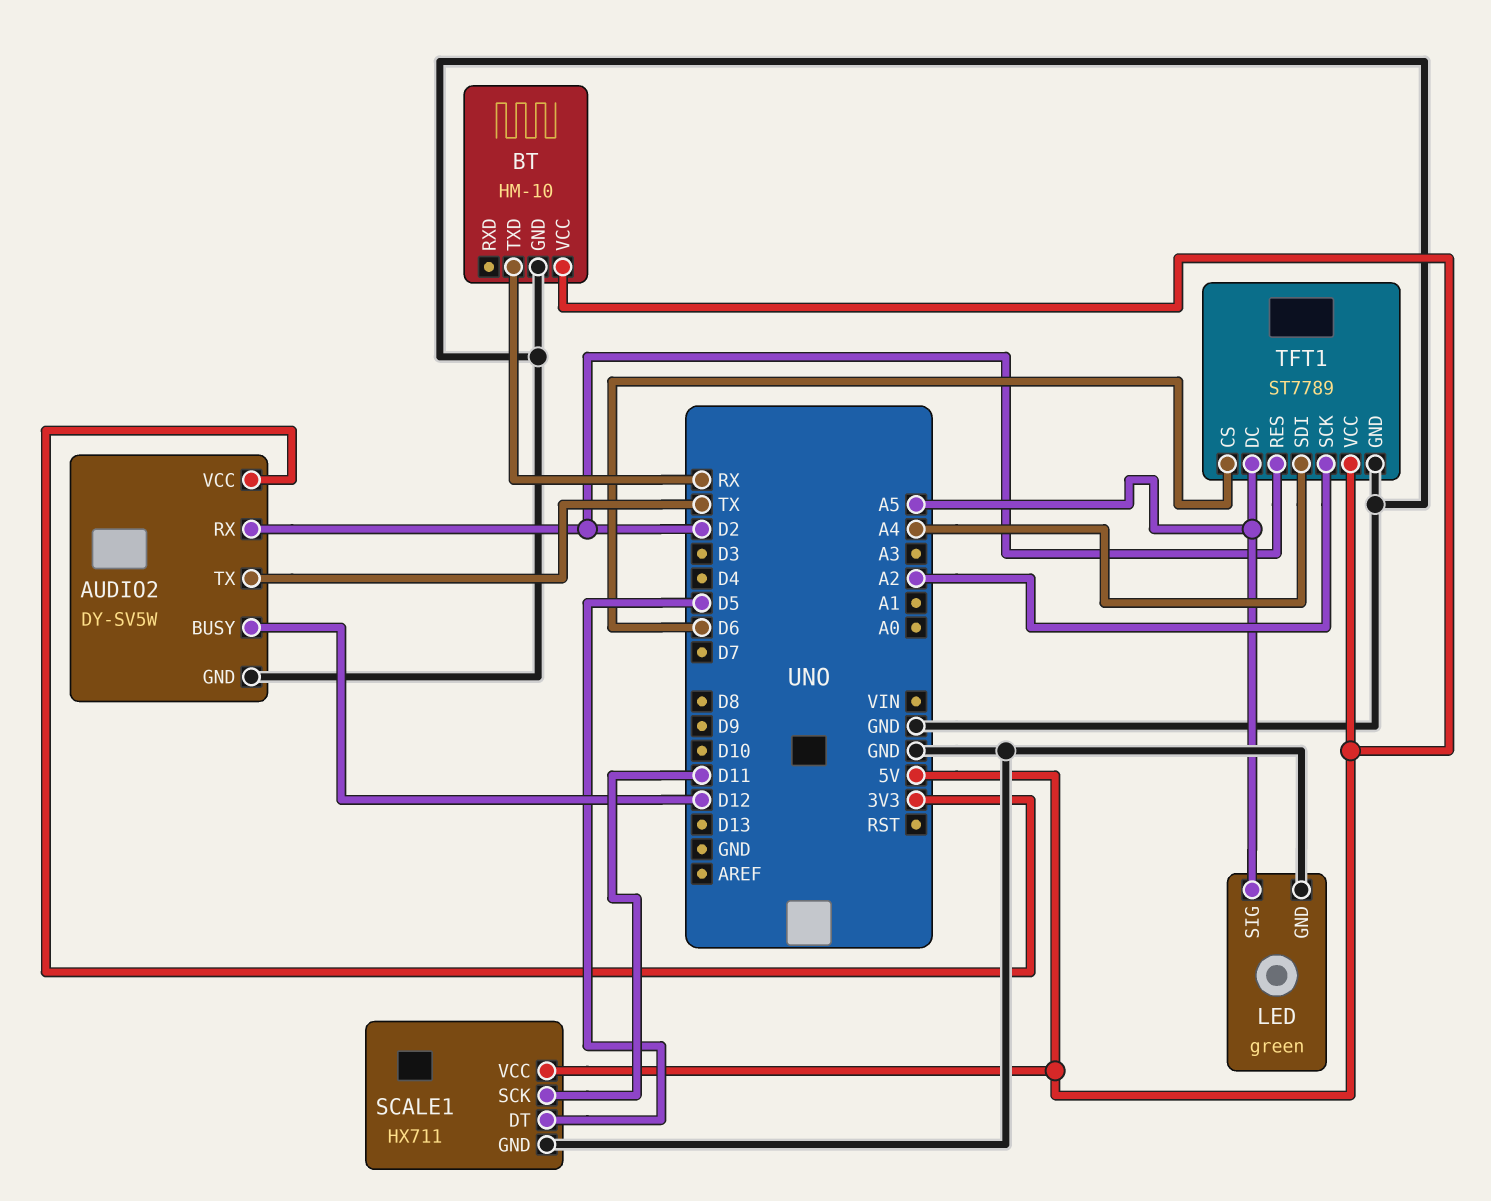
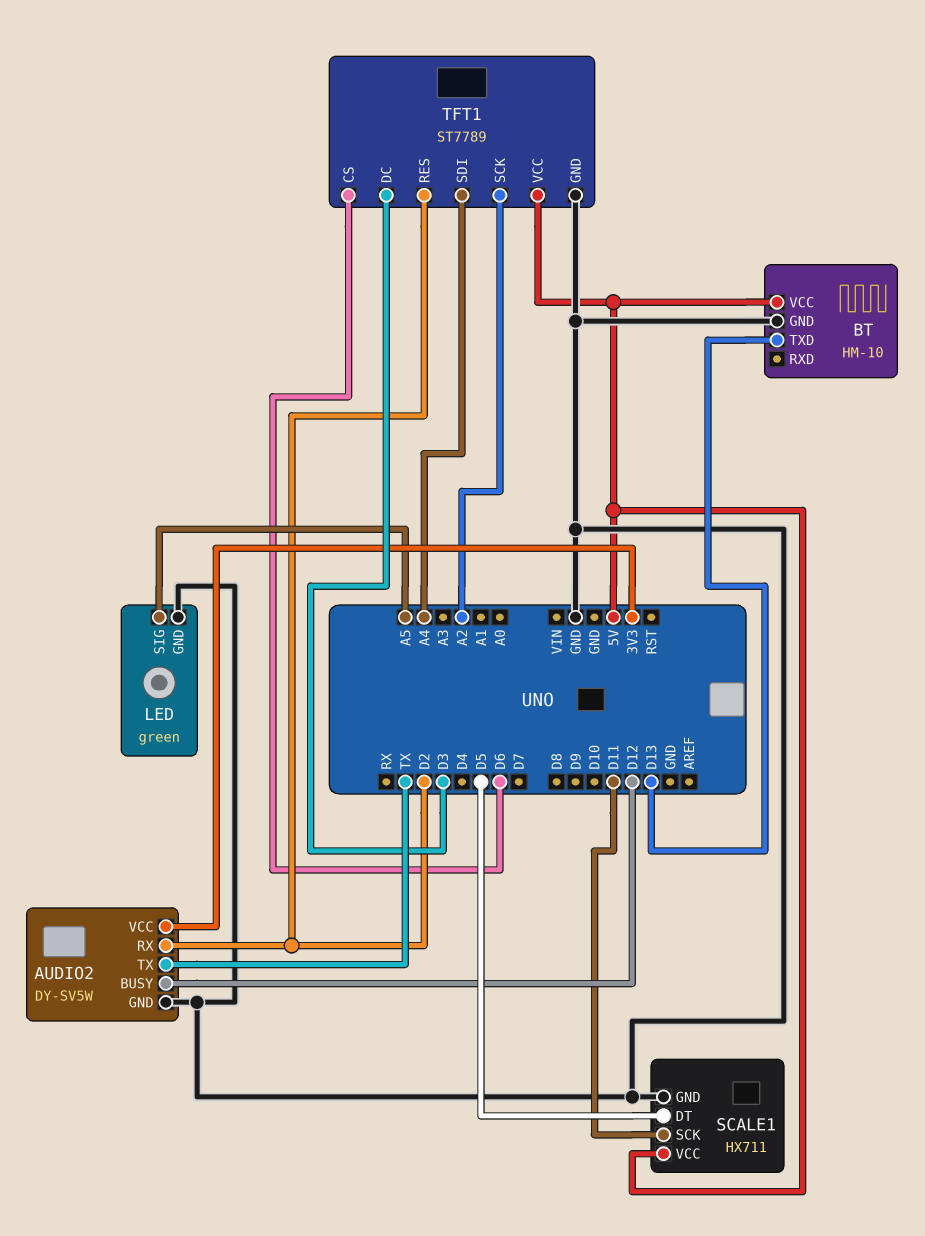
BT pin TXD: RX -> D13
TFT1 pin DC: A5 -> D3

